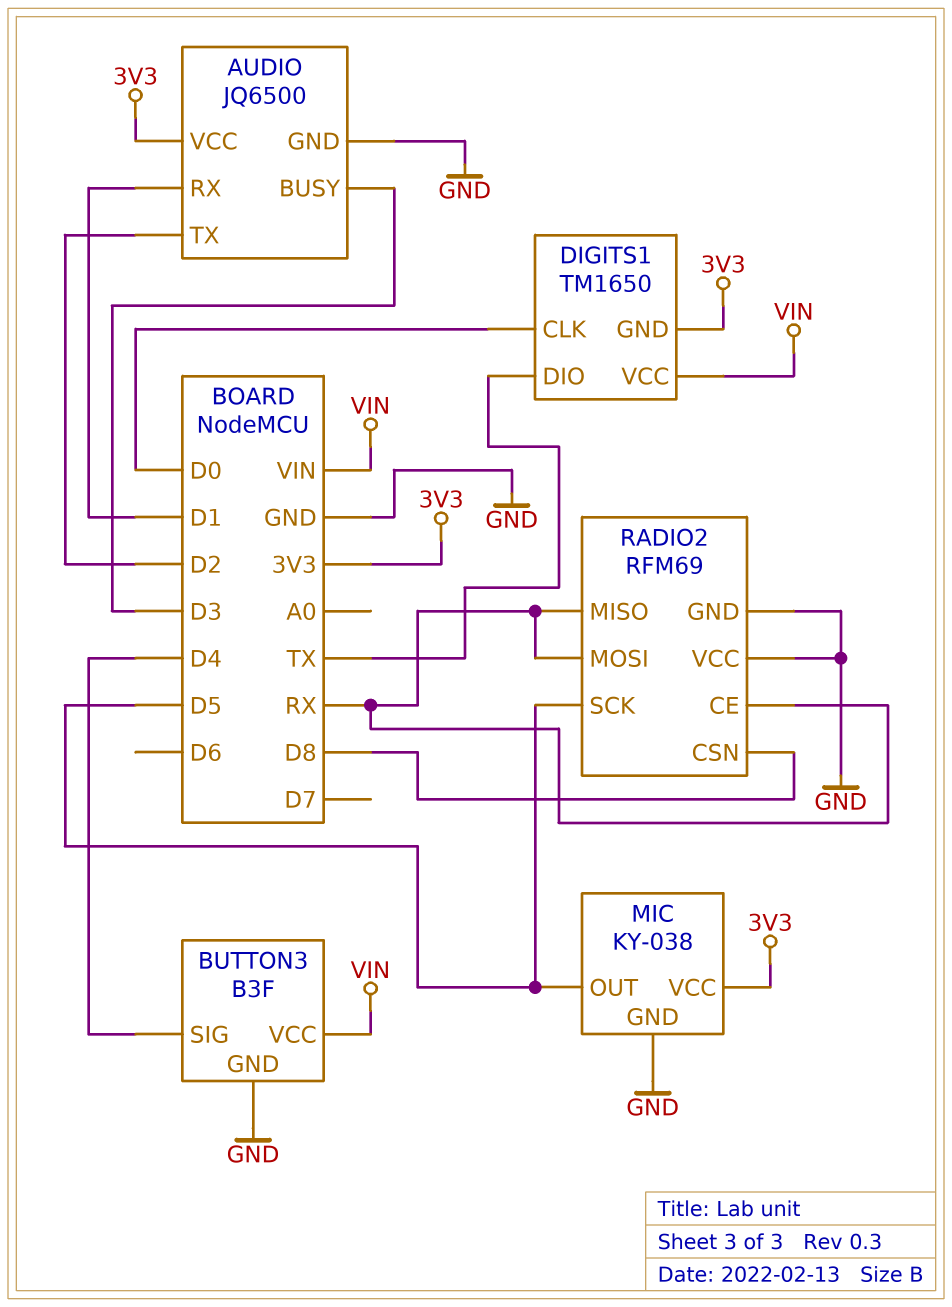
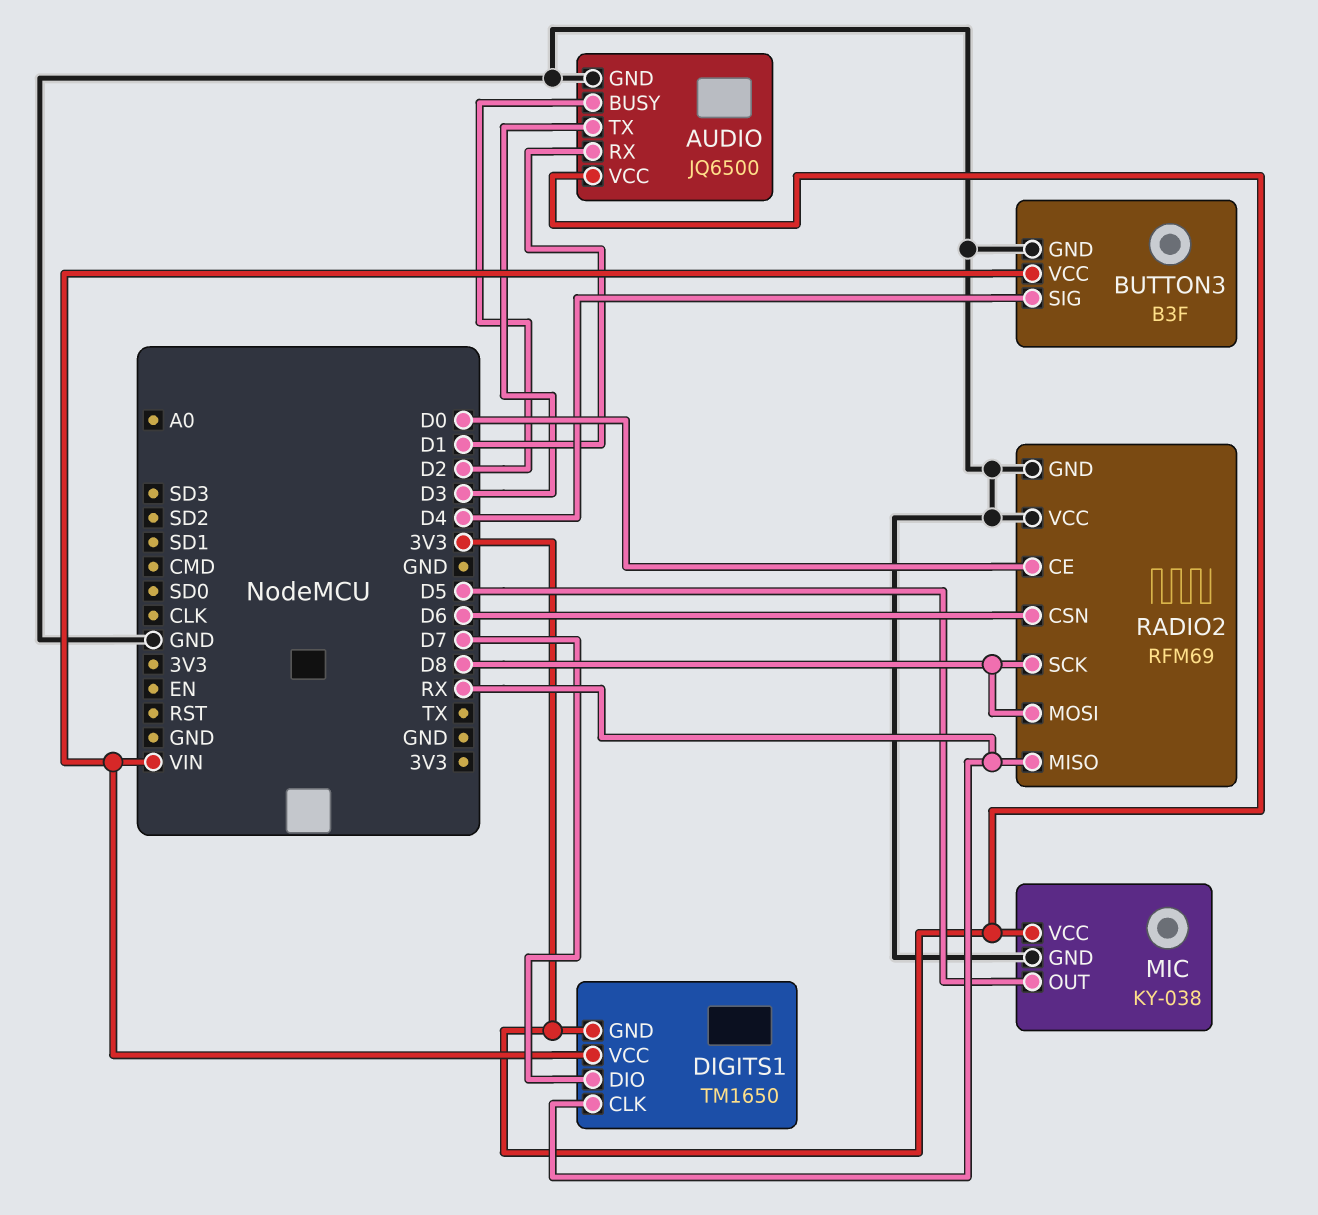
AUDIO pin BUSY: D3 -> D2
AUDIO pin TX: D2 -> D3
DIGITS1 pin CLK: D0 -> RX
DIGITS1 pin DIO: TX -> D7
RADIO2 pin CE: RX -> D0
RADIO2 pin CSN: D8 -> D6
RADIO2 pin MOSI: RX -> D8
RADIO2 pin SCK: D5 -> D8

